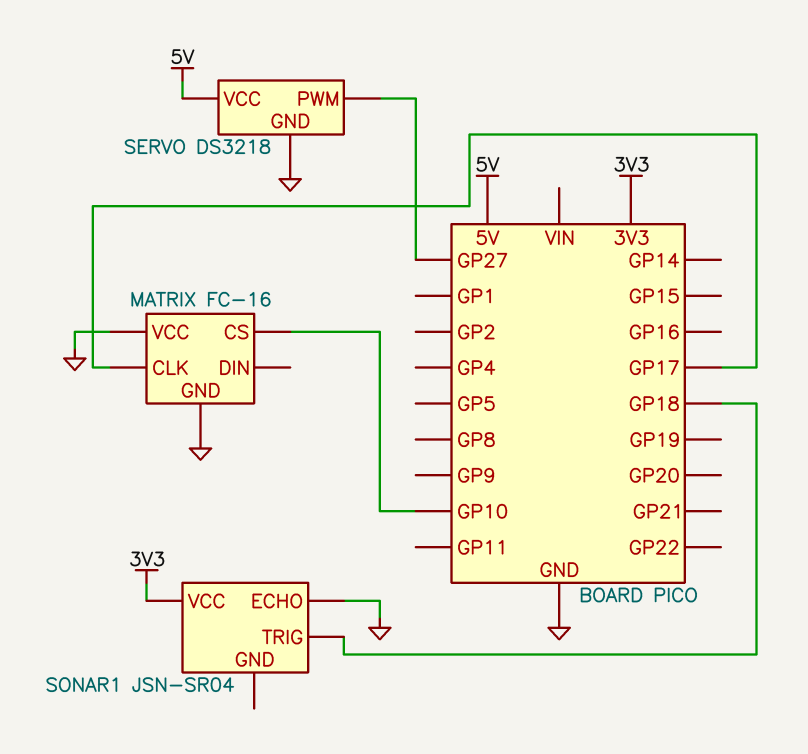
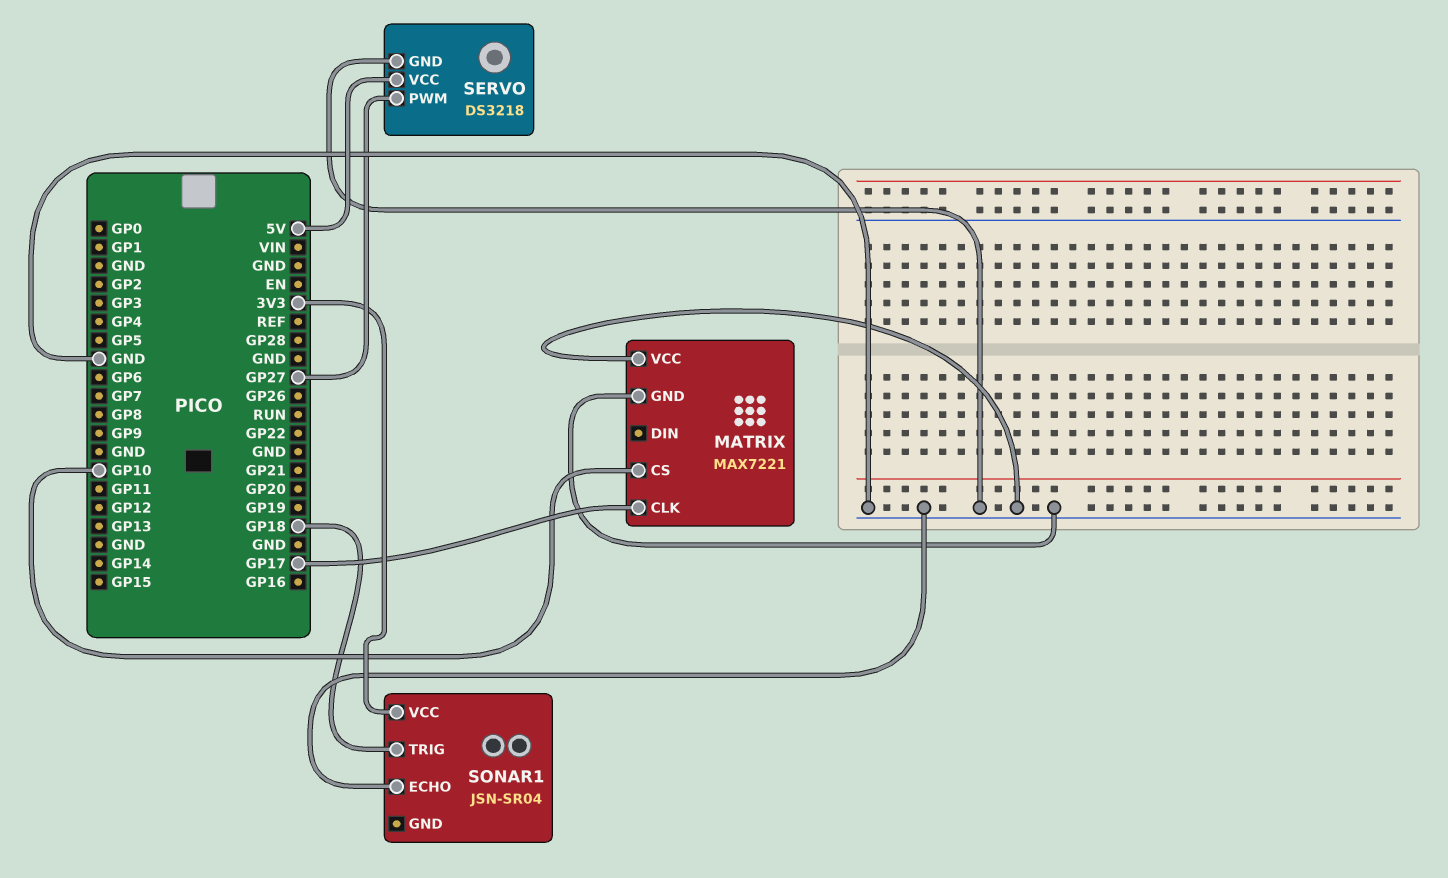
MATRIX: FC-16 -> MAX7221

